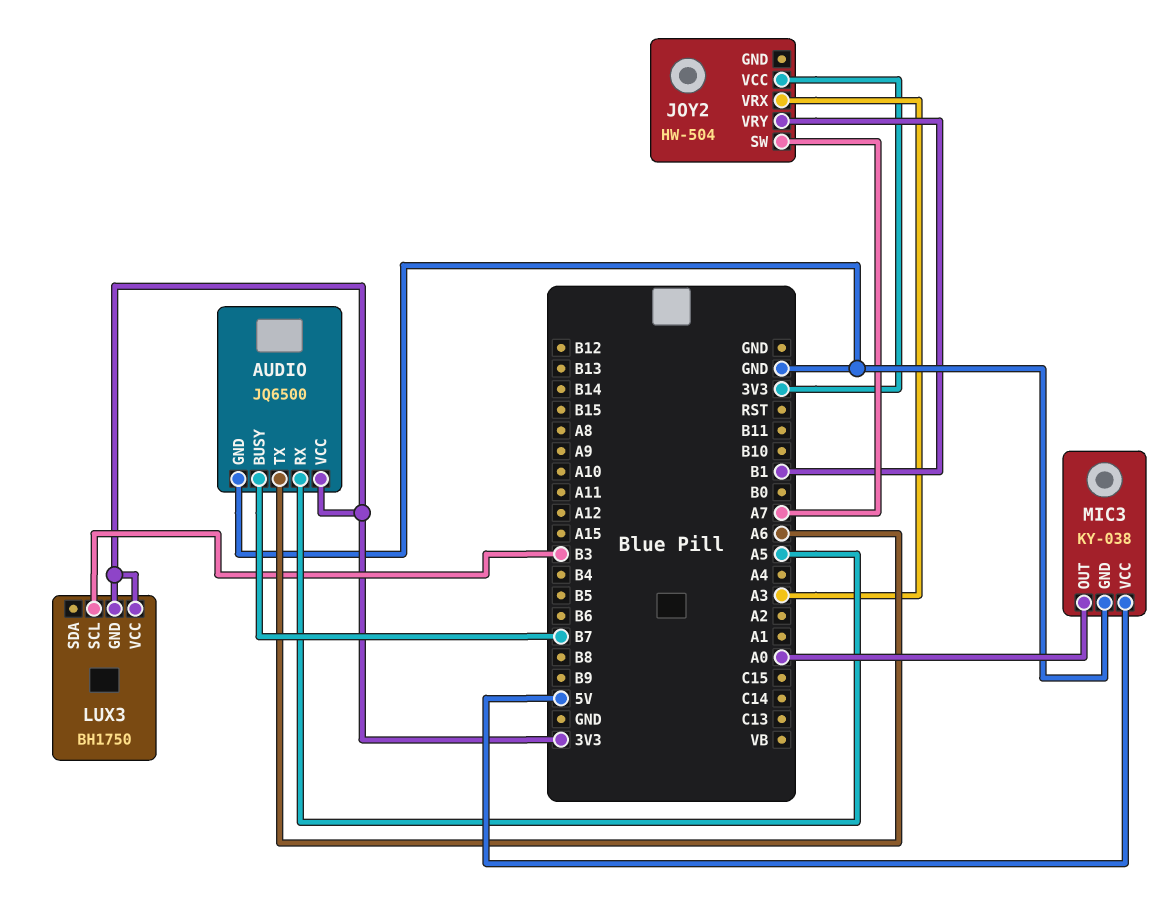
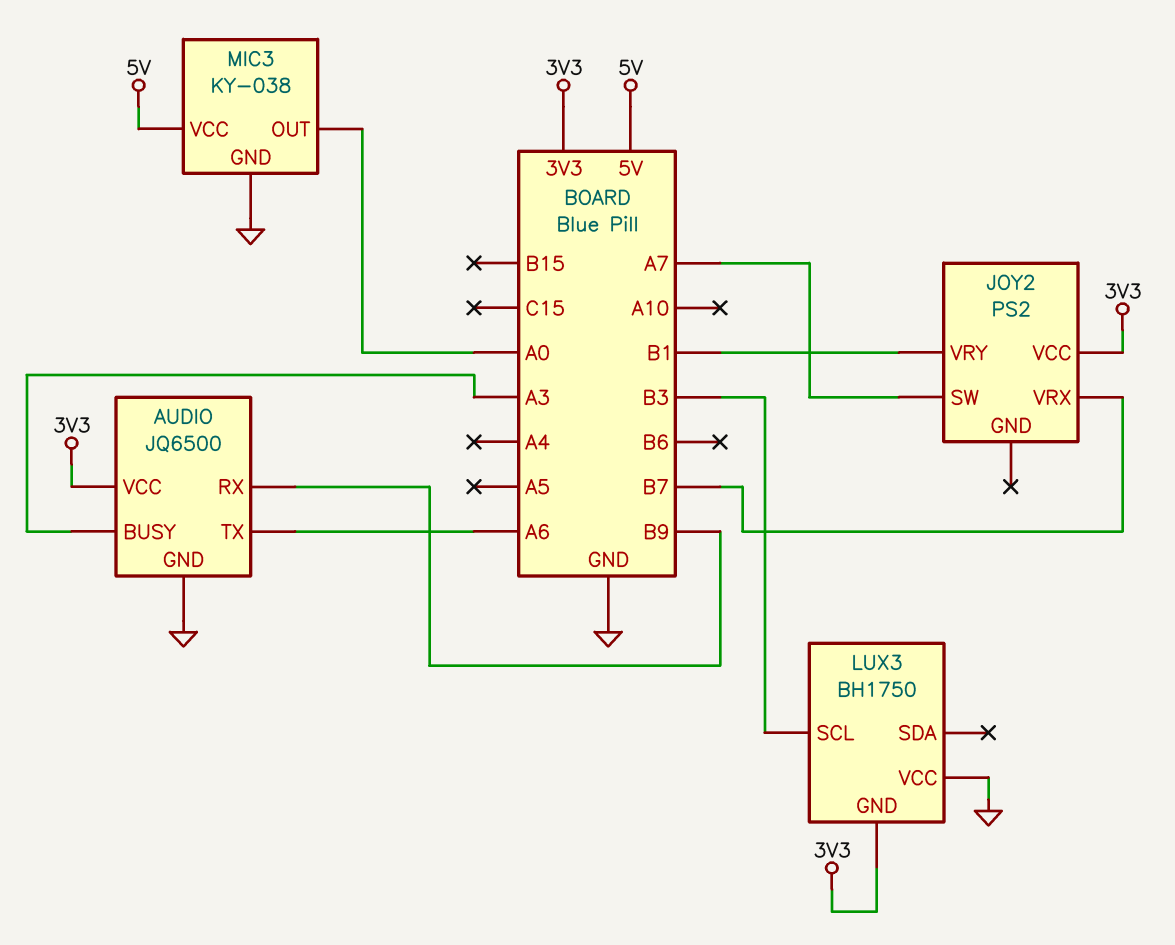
AUDIO pin BUSY: B7 -> A3
AUDIO pin RX: A5 -> B9
JOY2: HW-504 -> PS2
JOY2 pin VRX: A3 -> B7
LUX3 pin VCC: 3V3 -> GND

